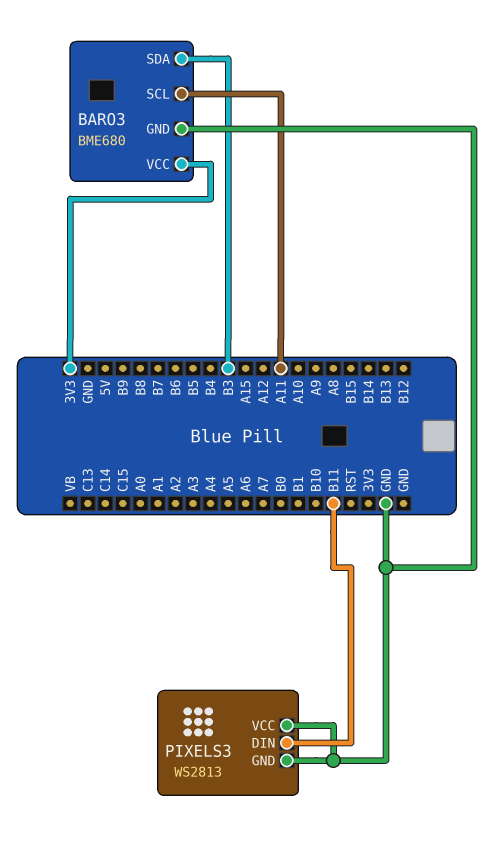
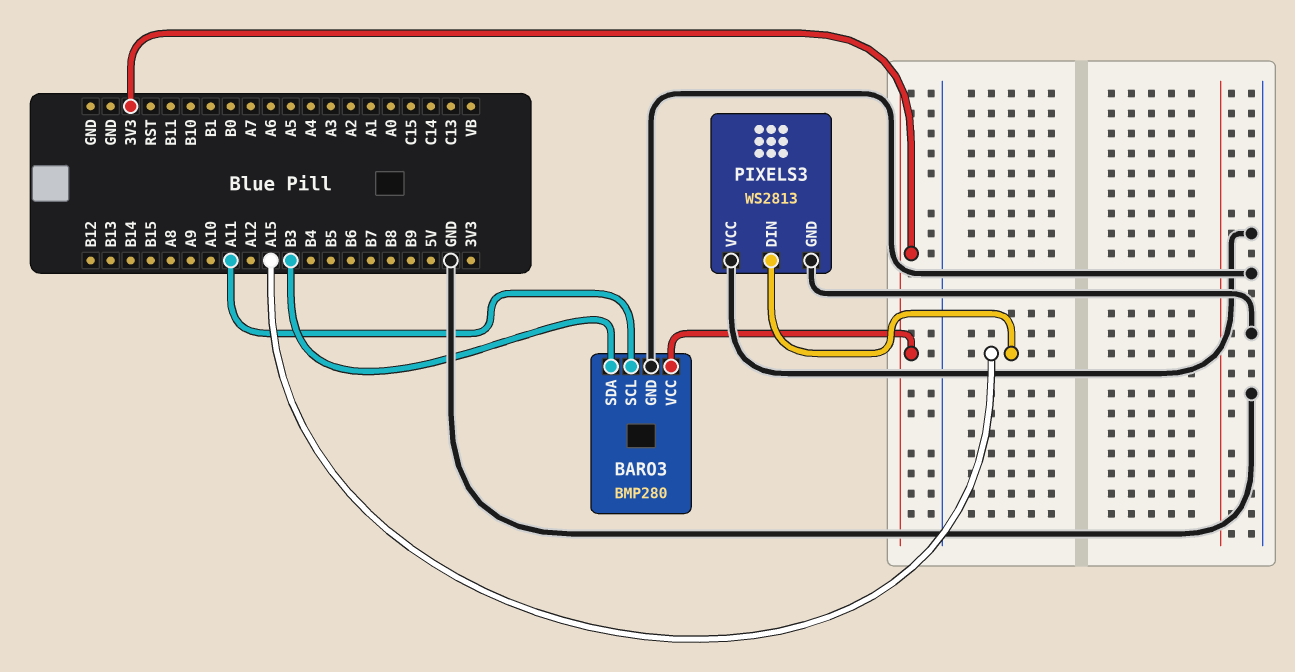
BARO3: BME680 -> BMP280
PIXELS3 pin DIN: B11 -> A15

